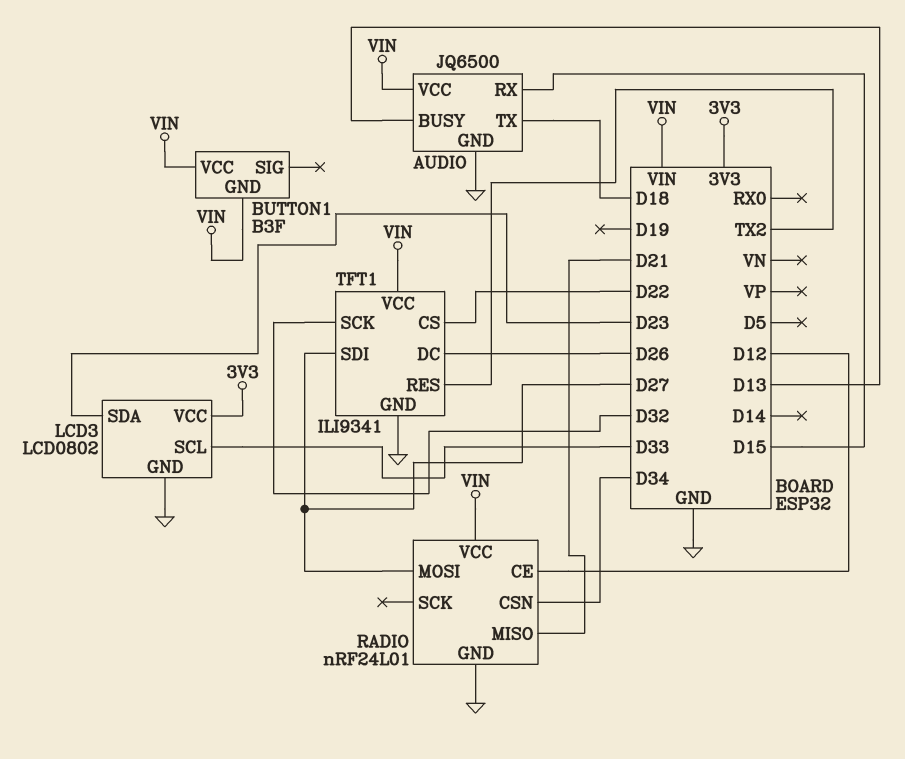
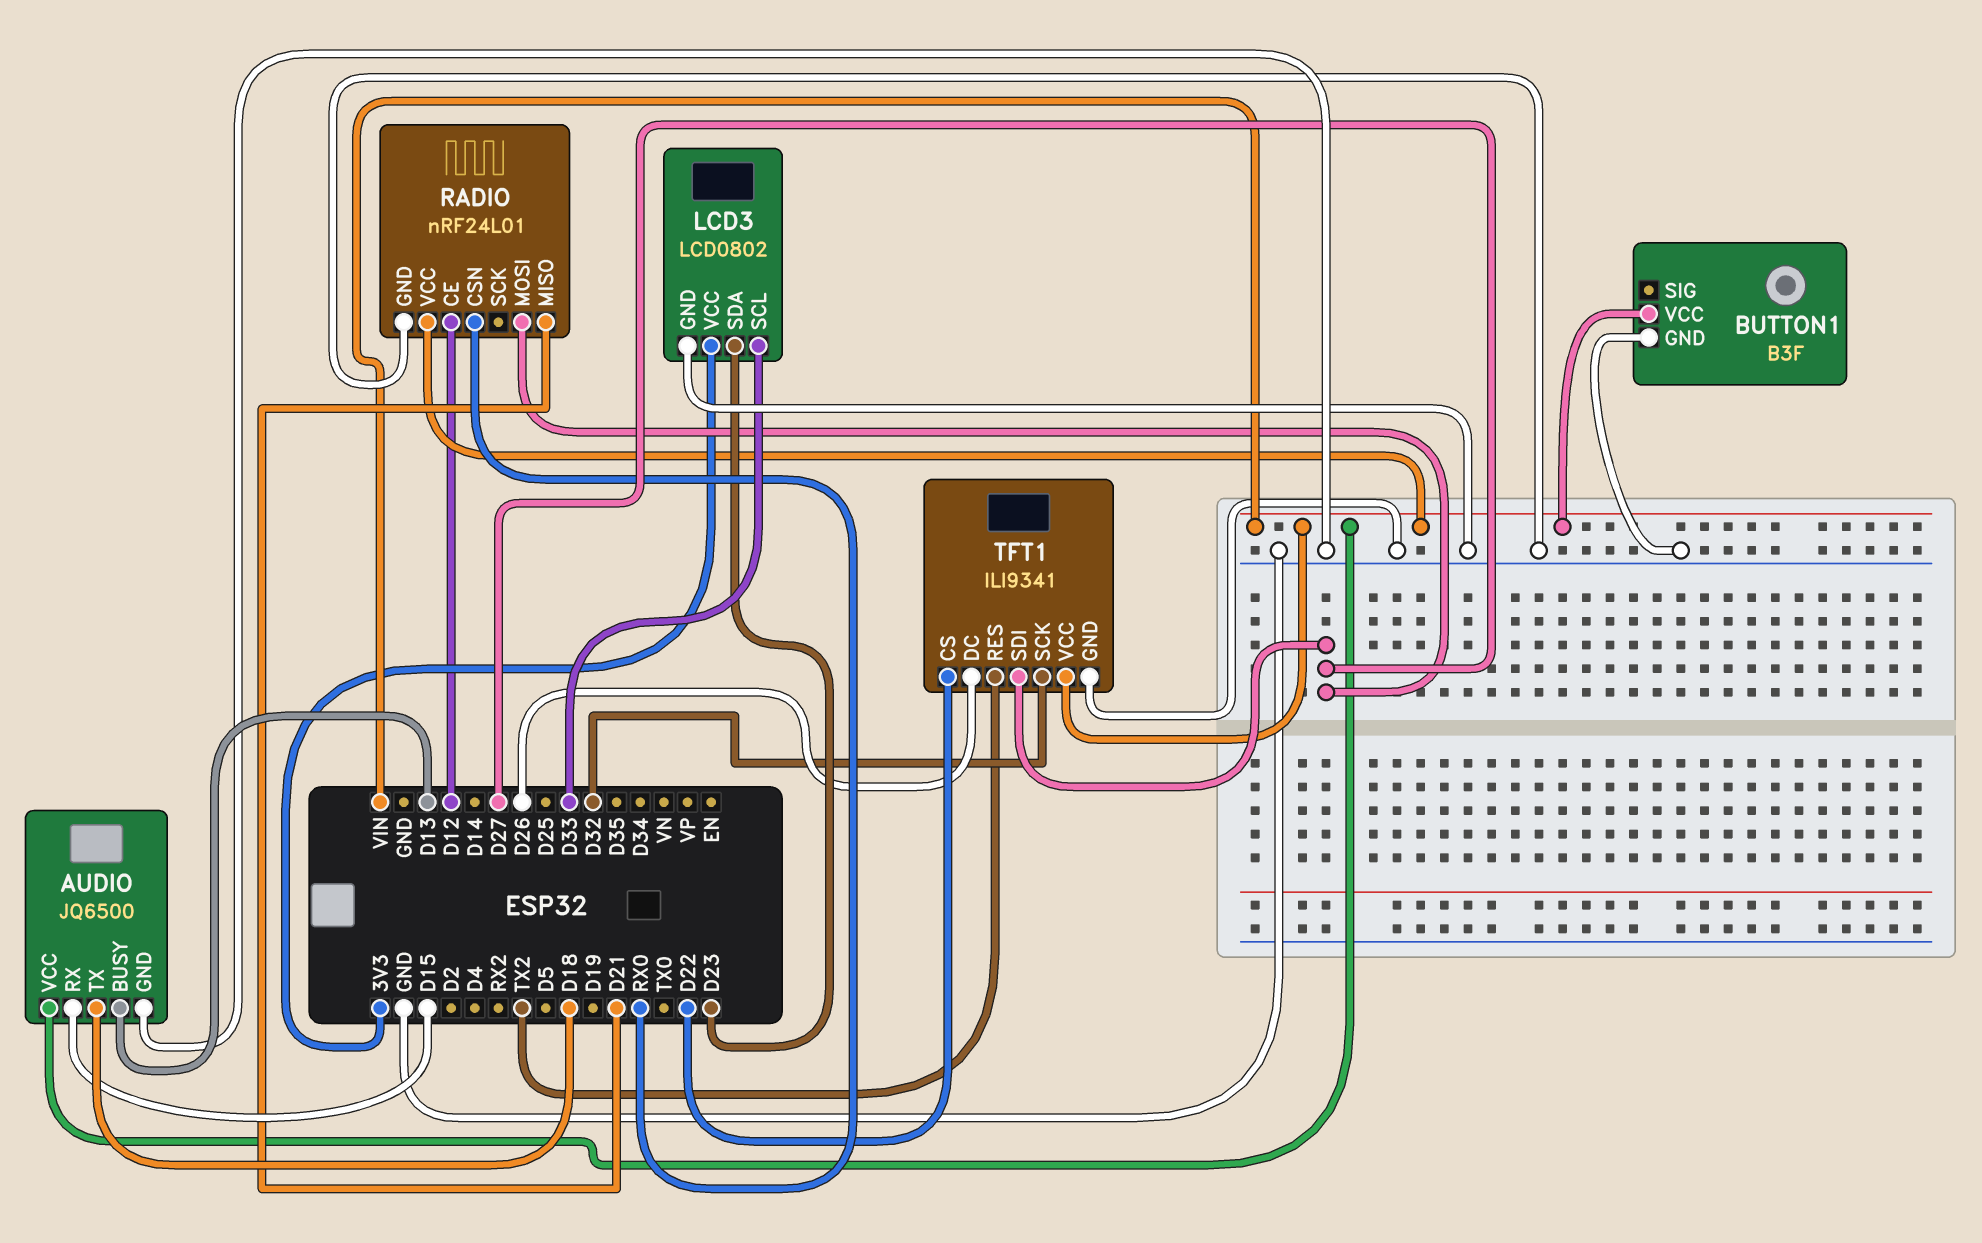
BUTTON1 pin GND: VIN -> GND
RADIO pin CSN: D34 -> RX0

